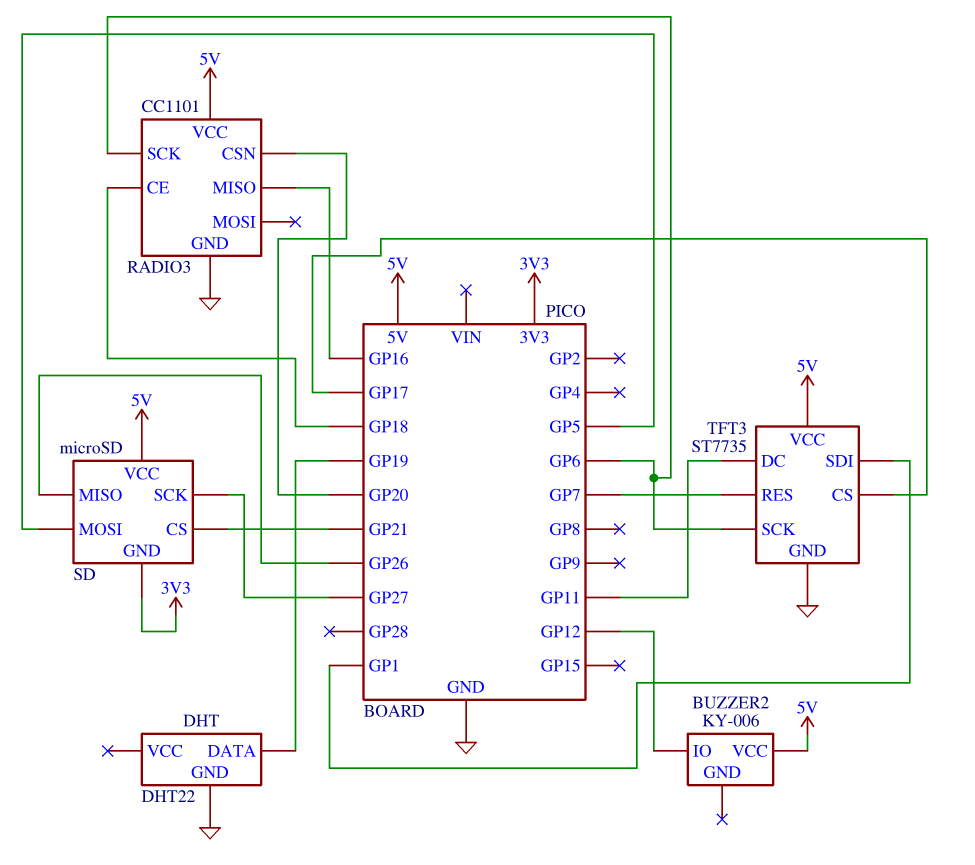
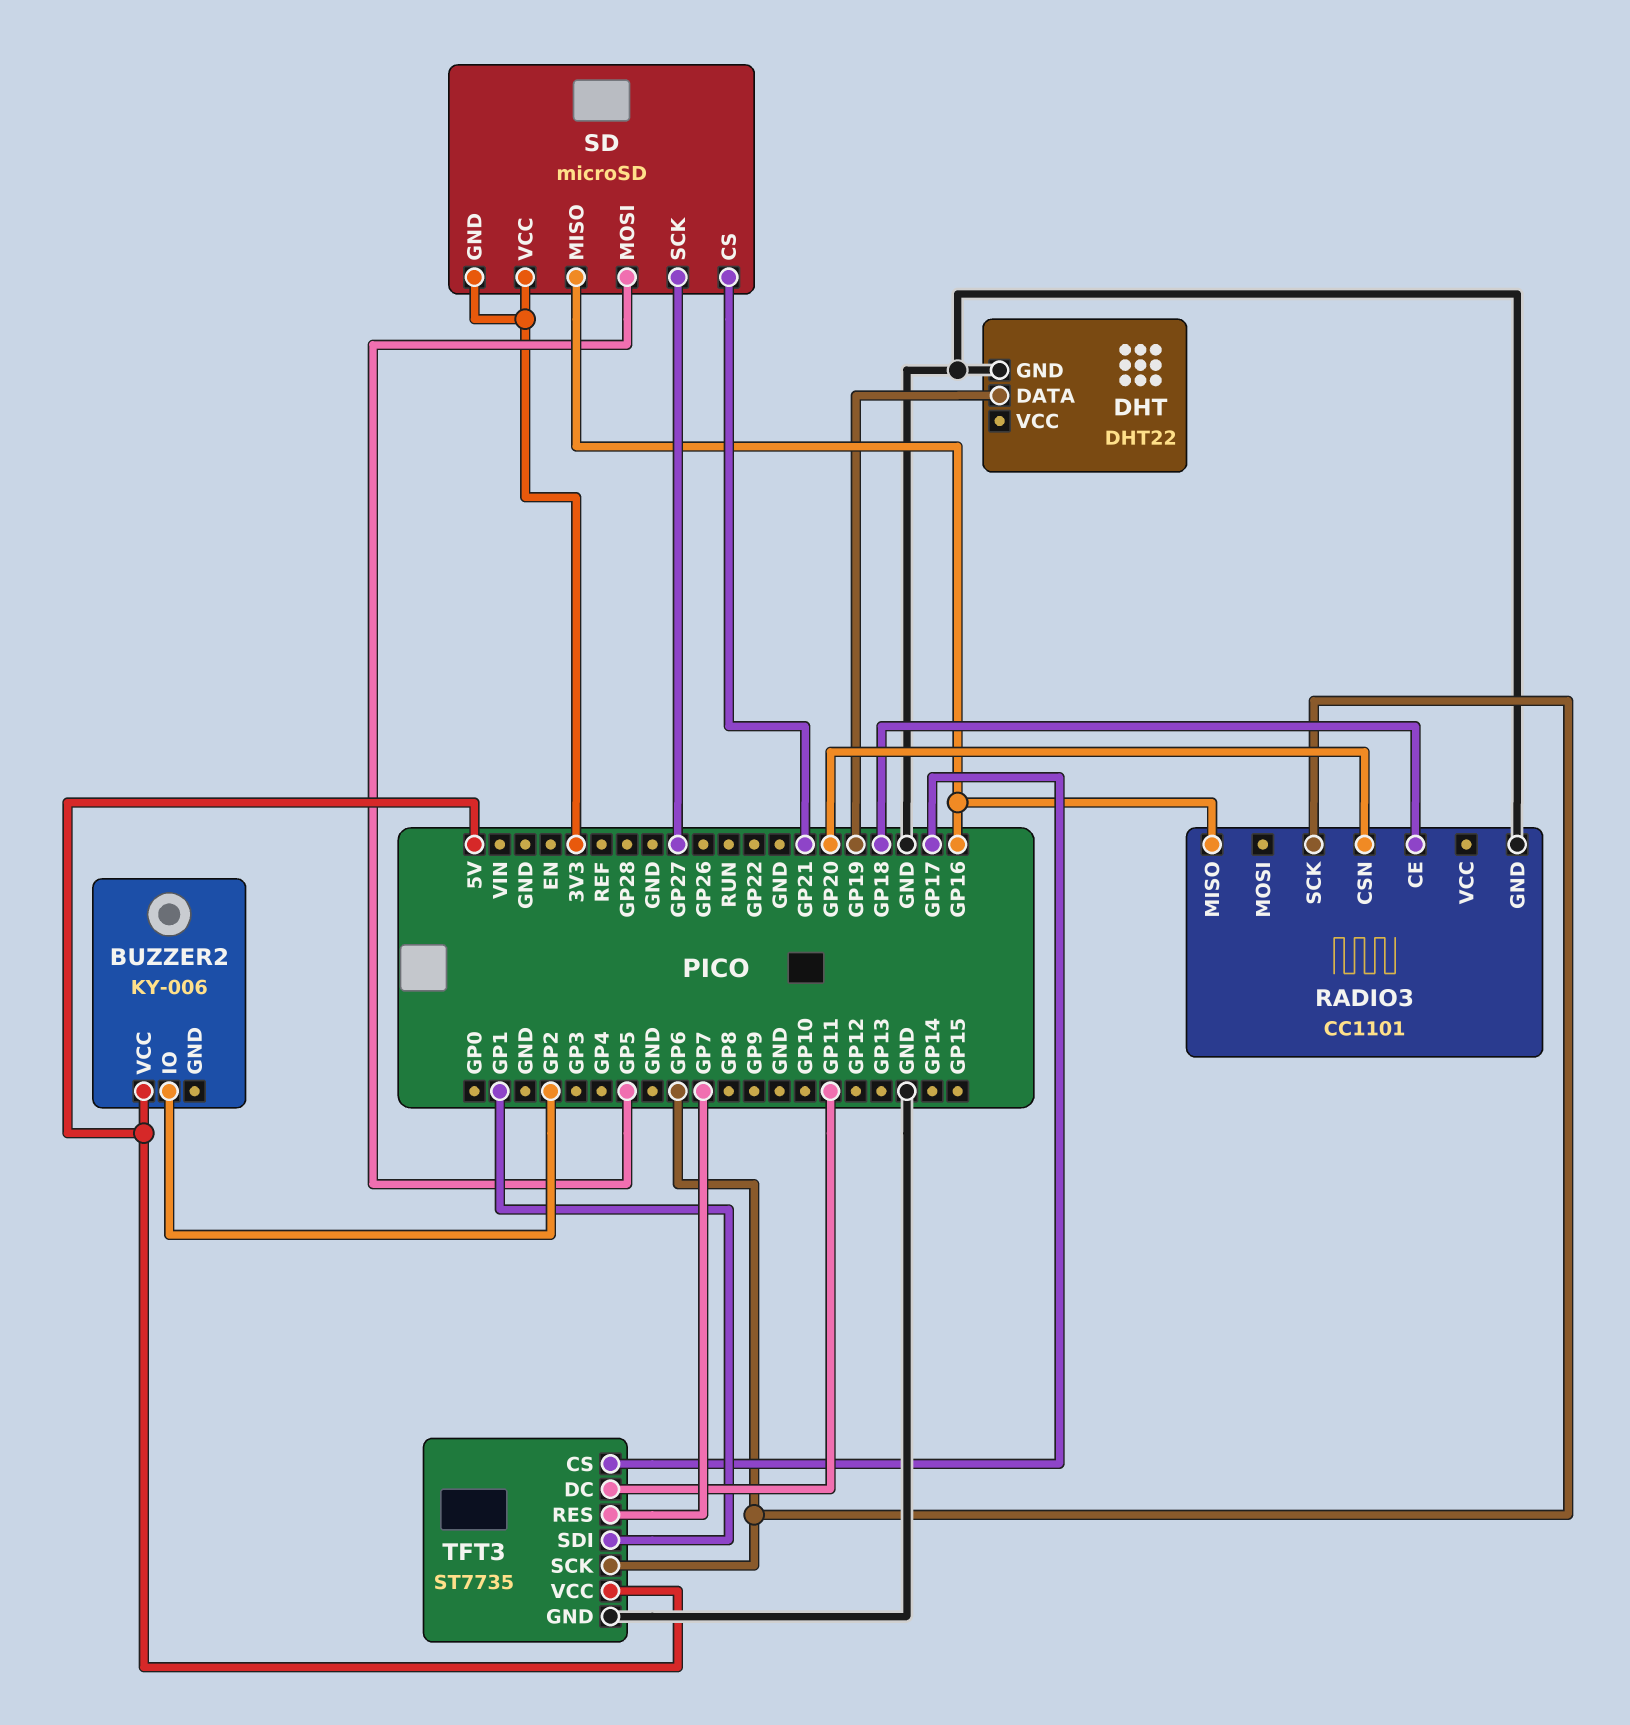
BUZZER2 pin IO: GP12 -> GP2
RADIO3 pin VCC: 5V -> none
SD pin MISO: GP26 -> GP16
SD pin VCC: 5V -> 3V3

